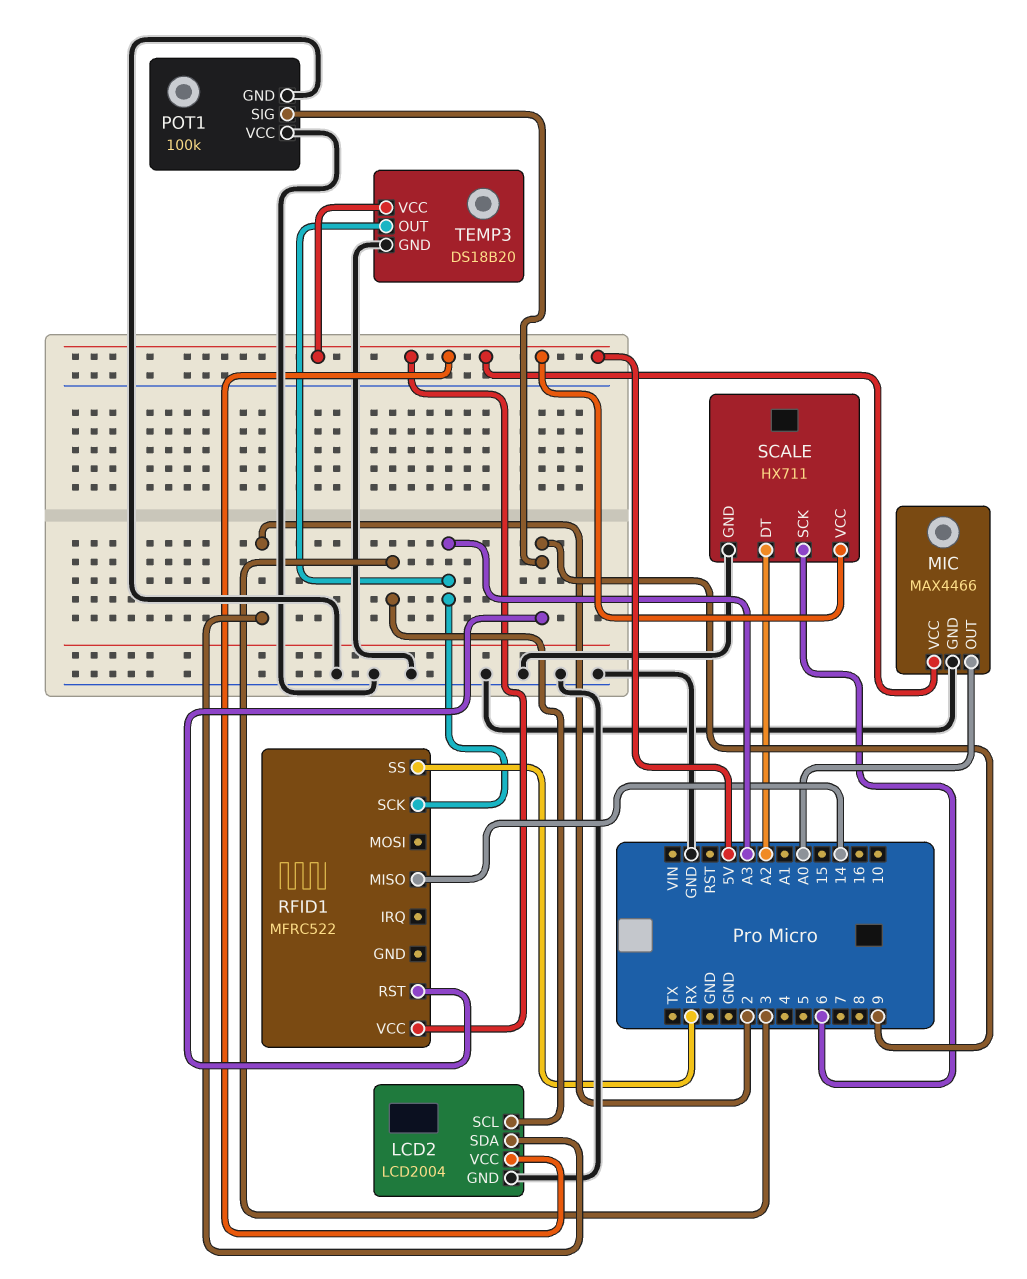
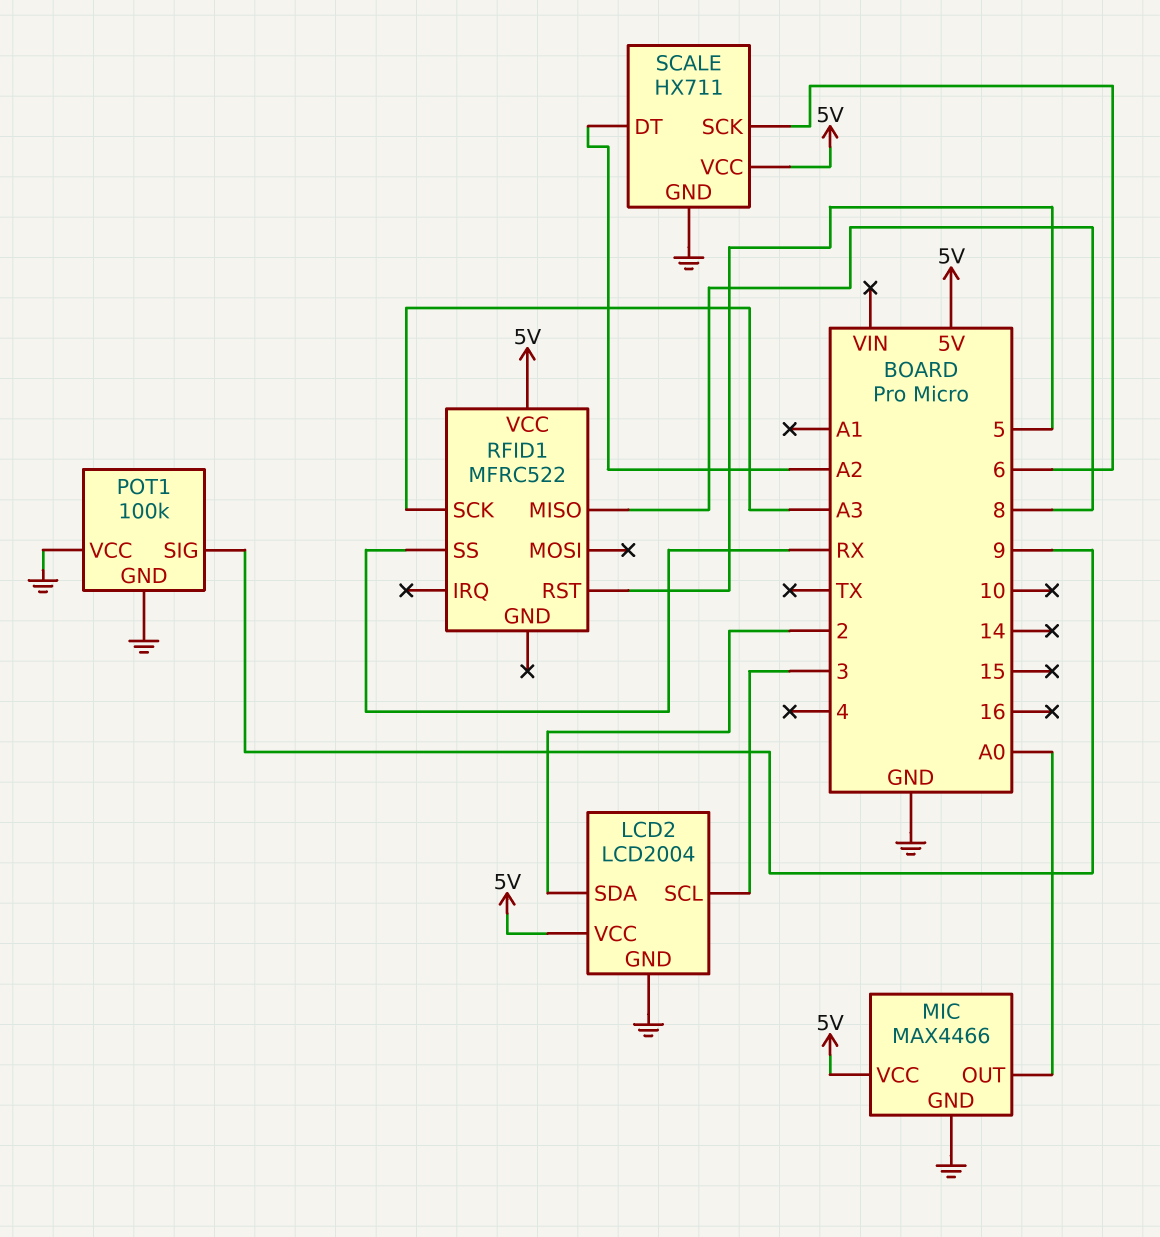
RFID1 pin MISO: 14 -> 8
RFID1 pin RST: 9 -> 5
TEMP3: DS18B20 -> none
TEMP3 pin GND: GND -> none
TEMP3 pin OUT: A3 -> none
TEMP3 pin VCC: 5V -> none

